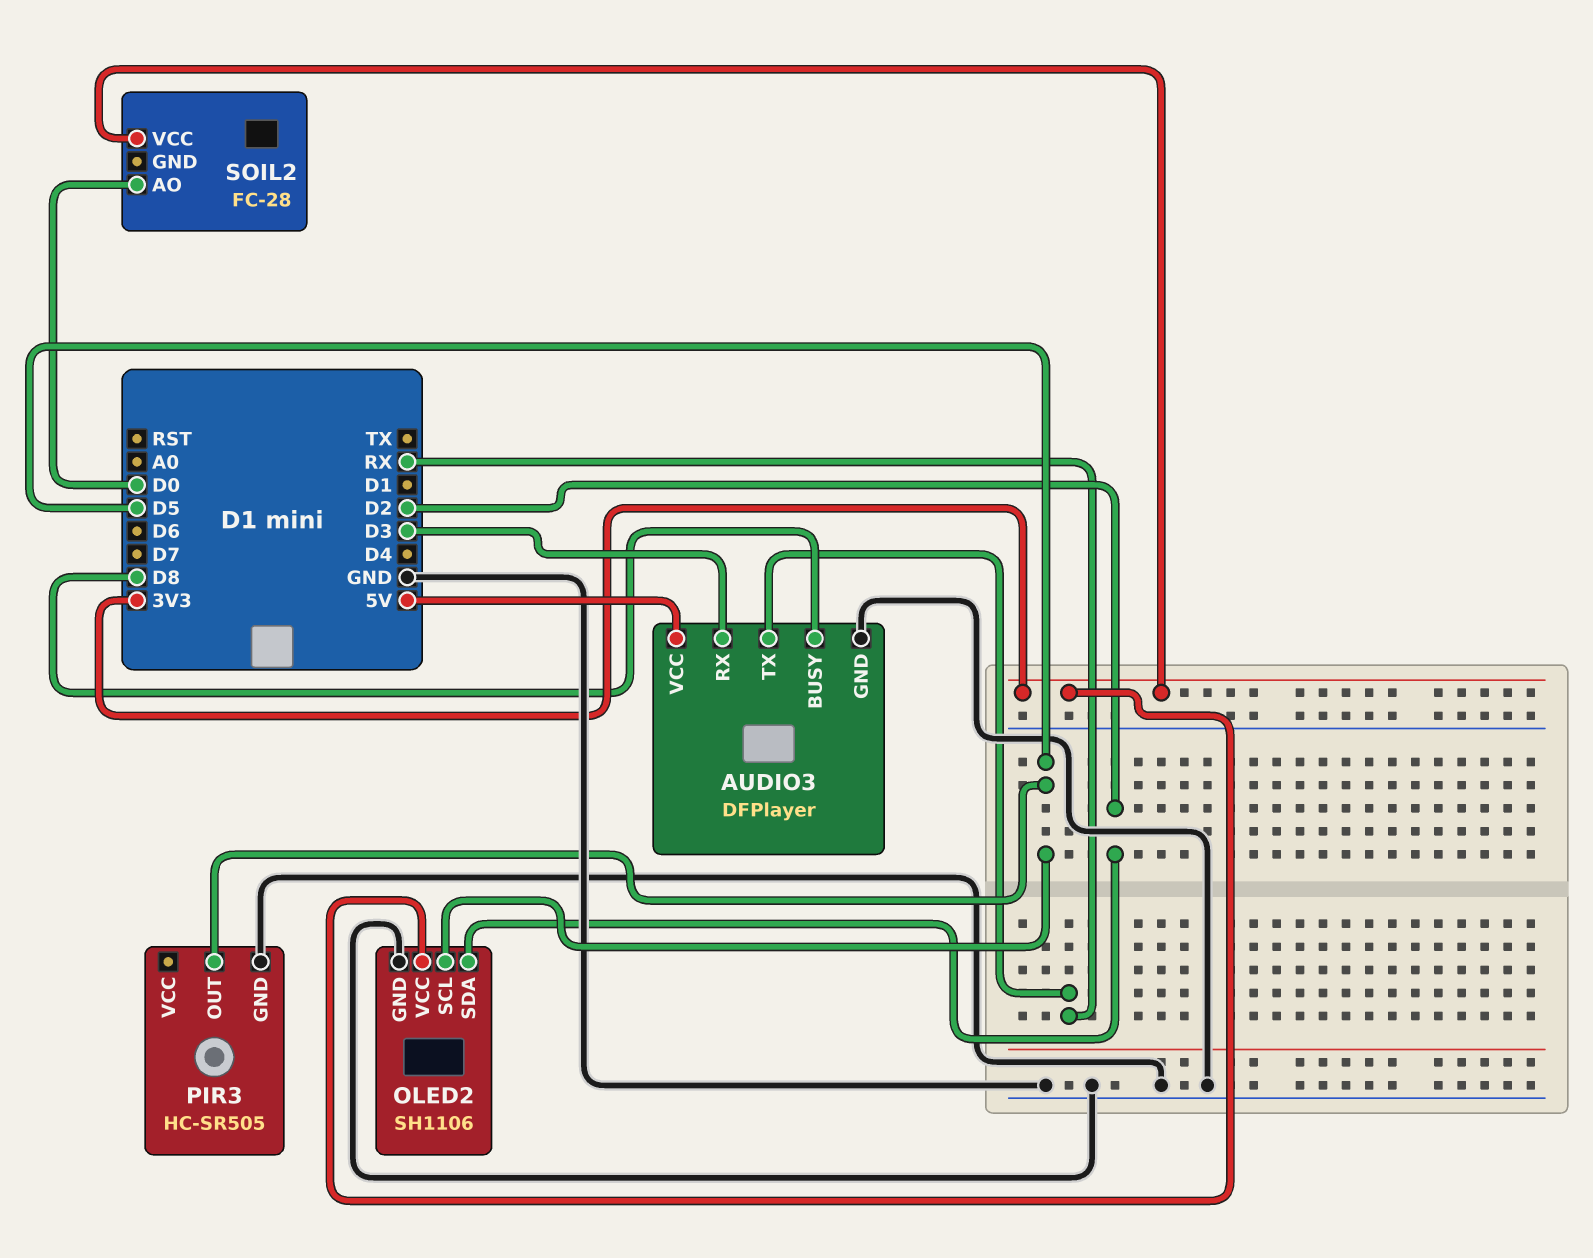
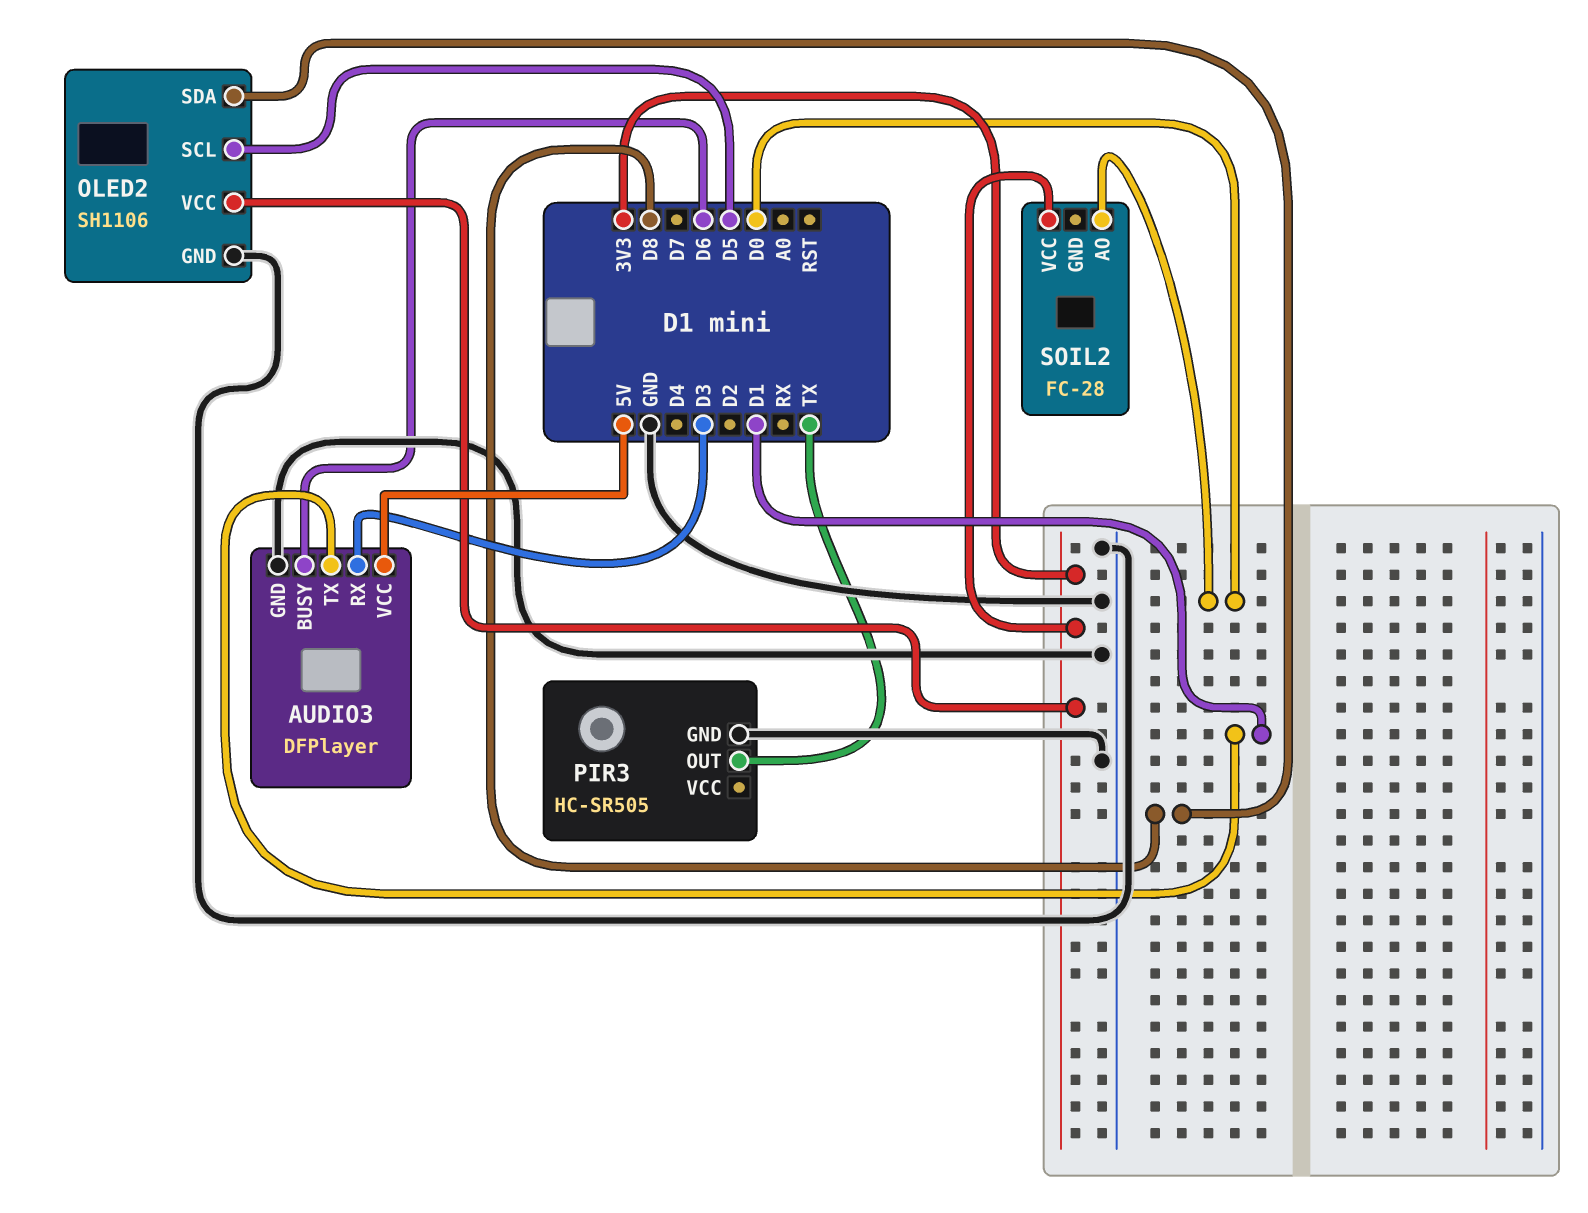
AUDIO3 pin BUSY: D8 -> D6
AUDIO3 pin TX: RX -> D1
OLED2 pin SDA: D2 -> D8
PIR3 pin OUT: D5 -> TX

